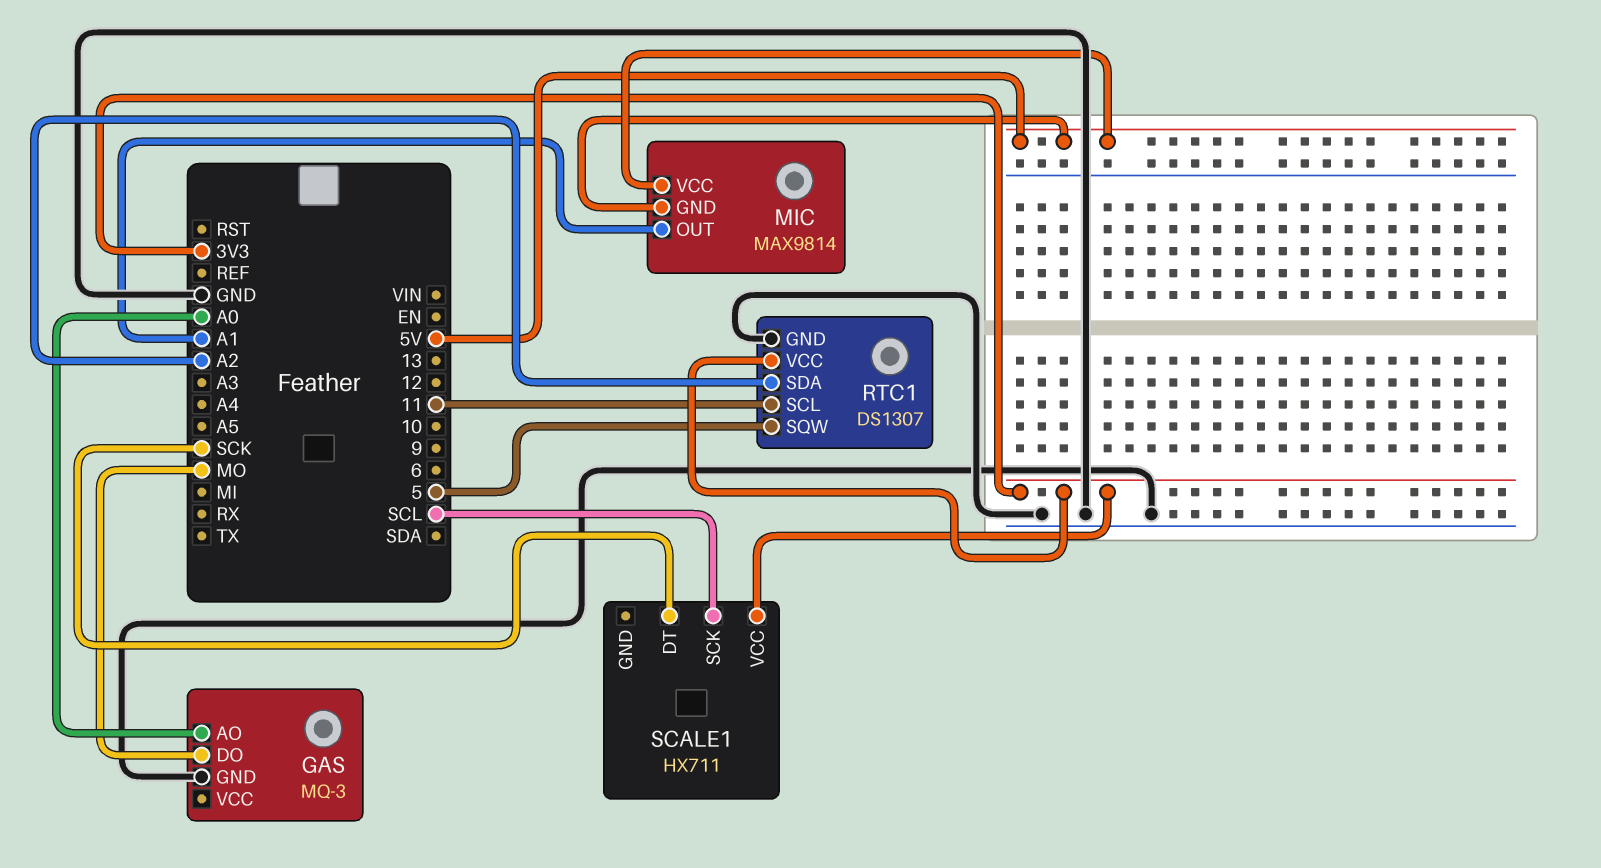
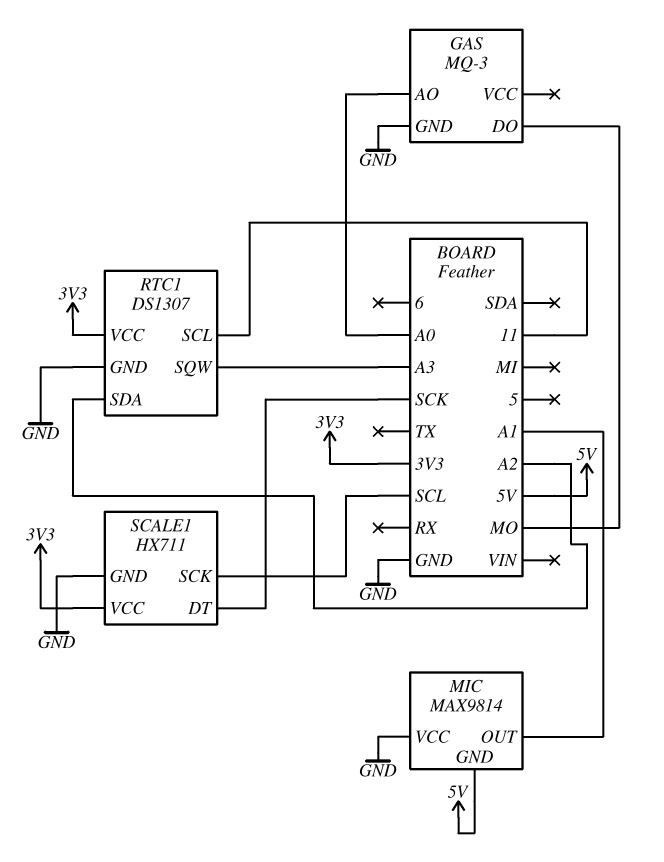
MIC pin VCC: 5V -> GND
RTC1 pin SQW: 5 -> A3
SCALE1 pin GND: none -> GND

